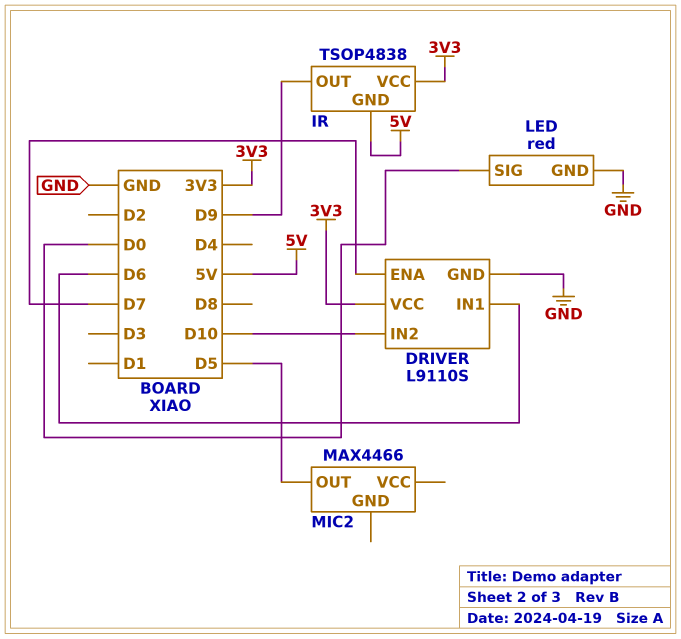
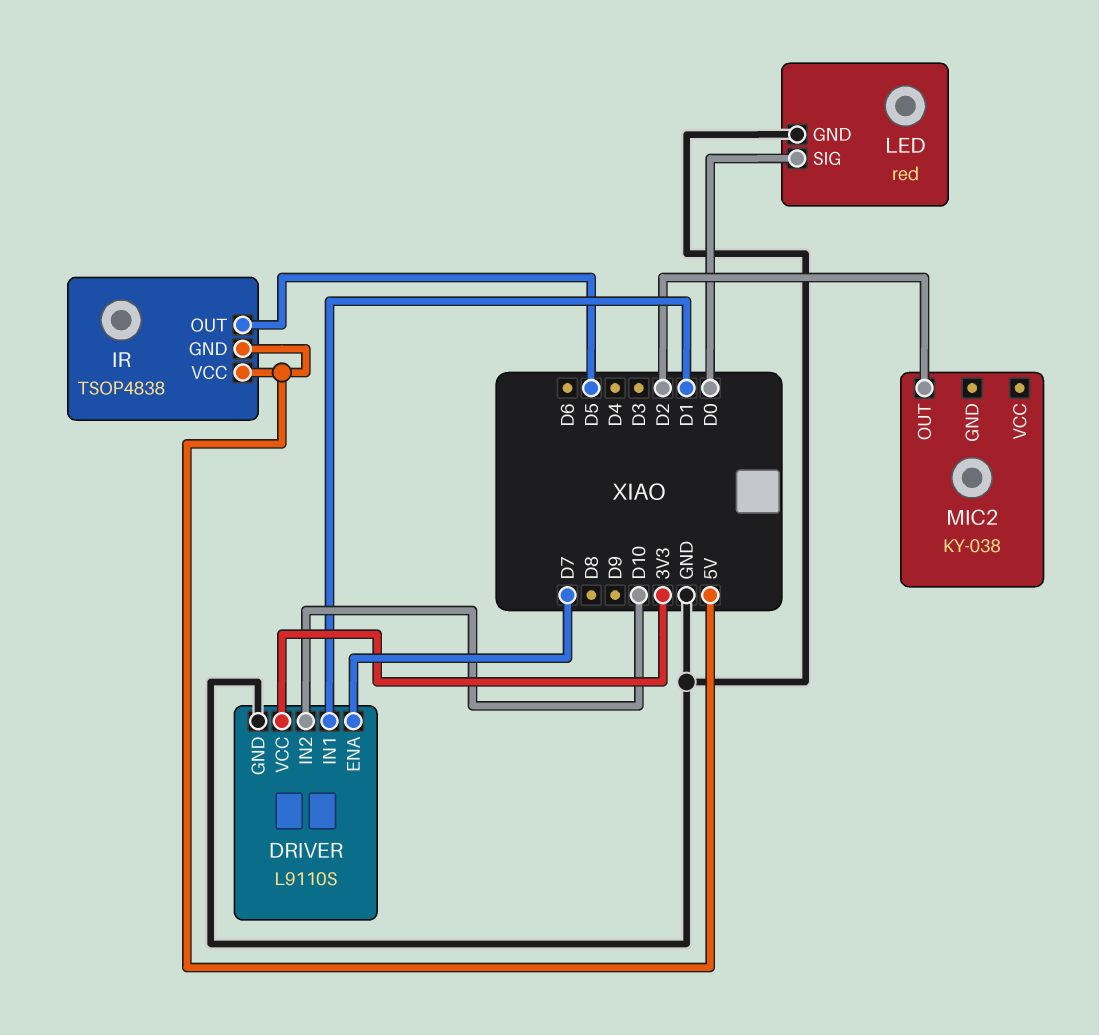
DRIVER pin IN1: D6 -> D1
IR pin OUT: D9 -> D5
IR pin VCC: 3V3 -> 5V
MIC2: MAX4466 -> KY-038
MIC2 pin OUT: D5 -> D2

